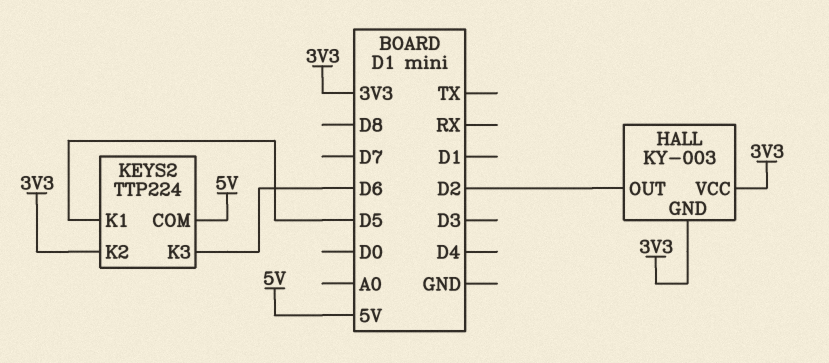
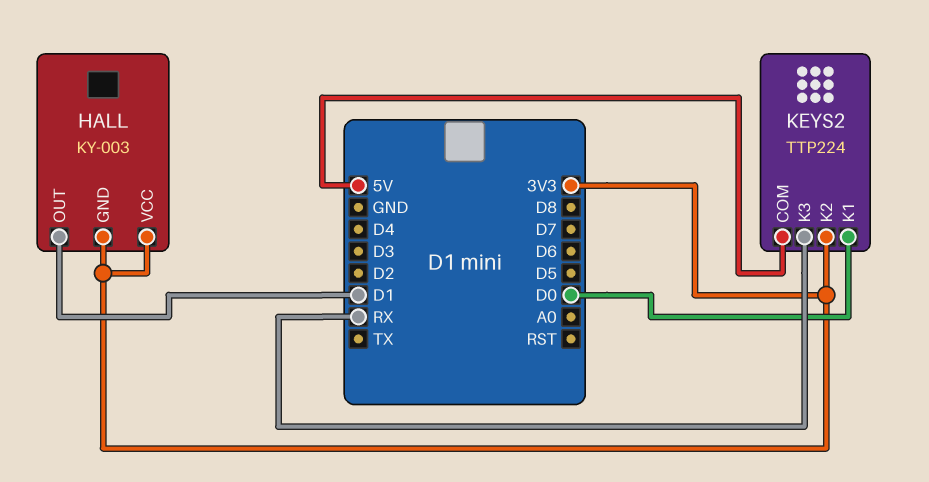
HALL pin OUT: D2 -> D1
KEYS2 pin K1: D5 -> D0
KEYS2 pin K3: D6 -> RX

